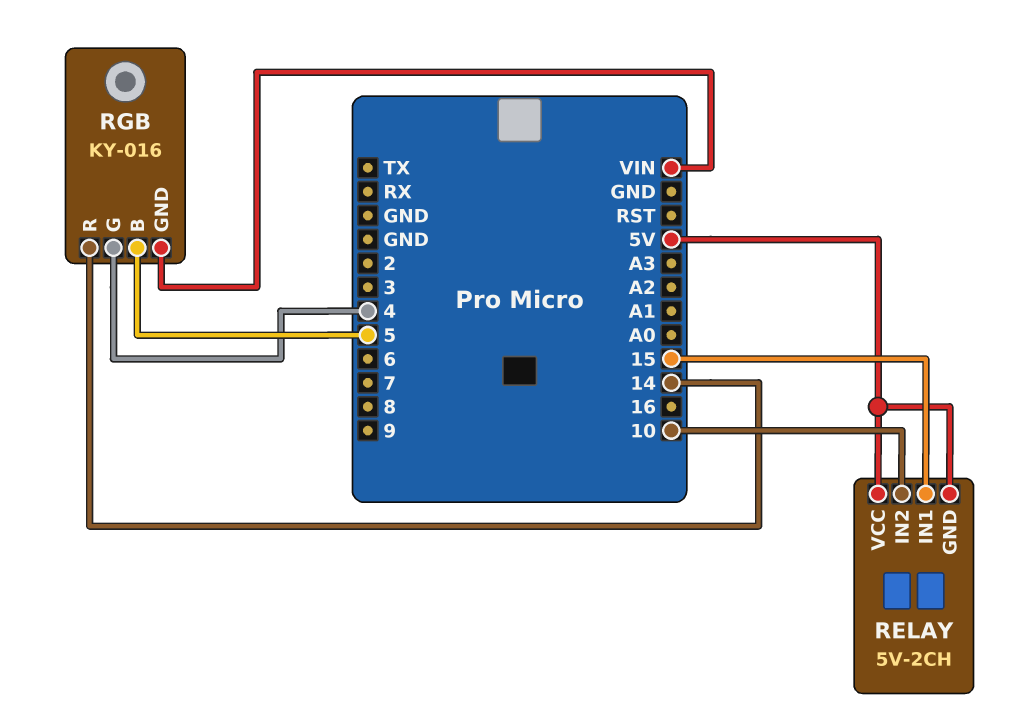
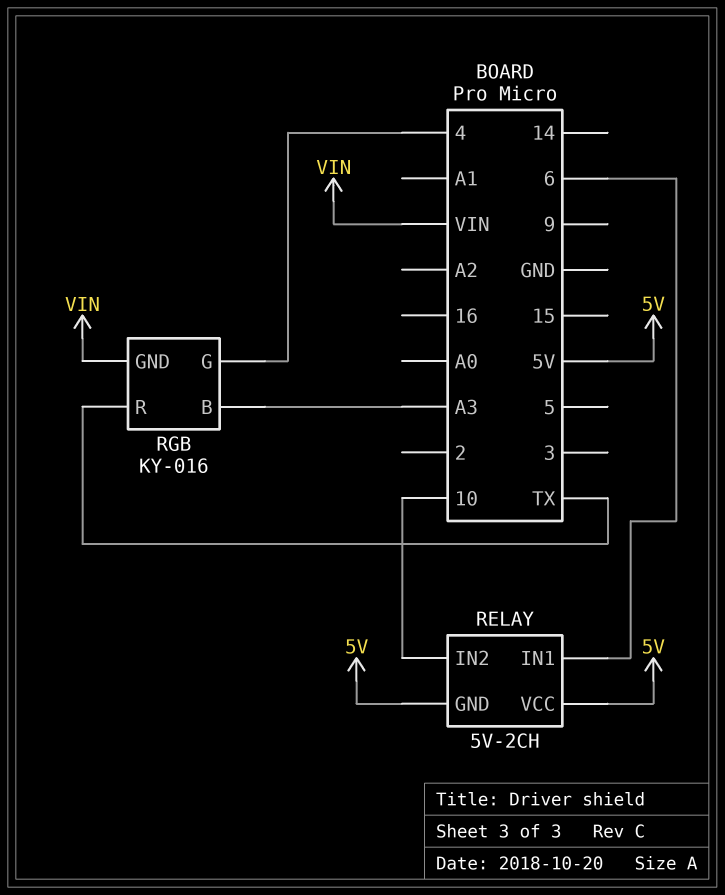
RELAY pin IN1: 15 -> 6
RGB pin B: 5 -> A3
RGB pin R: 14 -> TX

